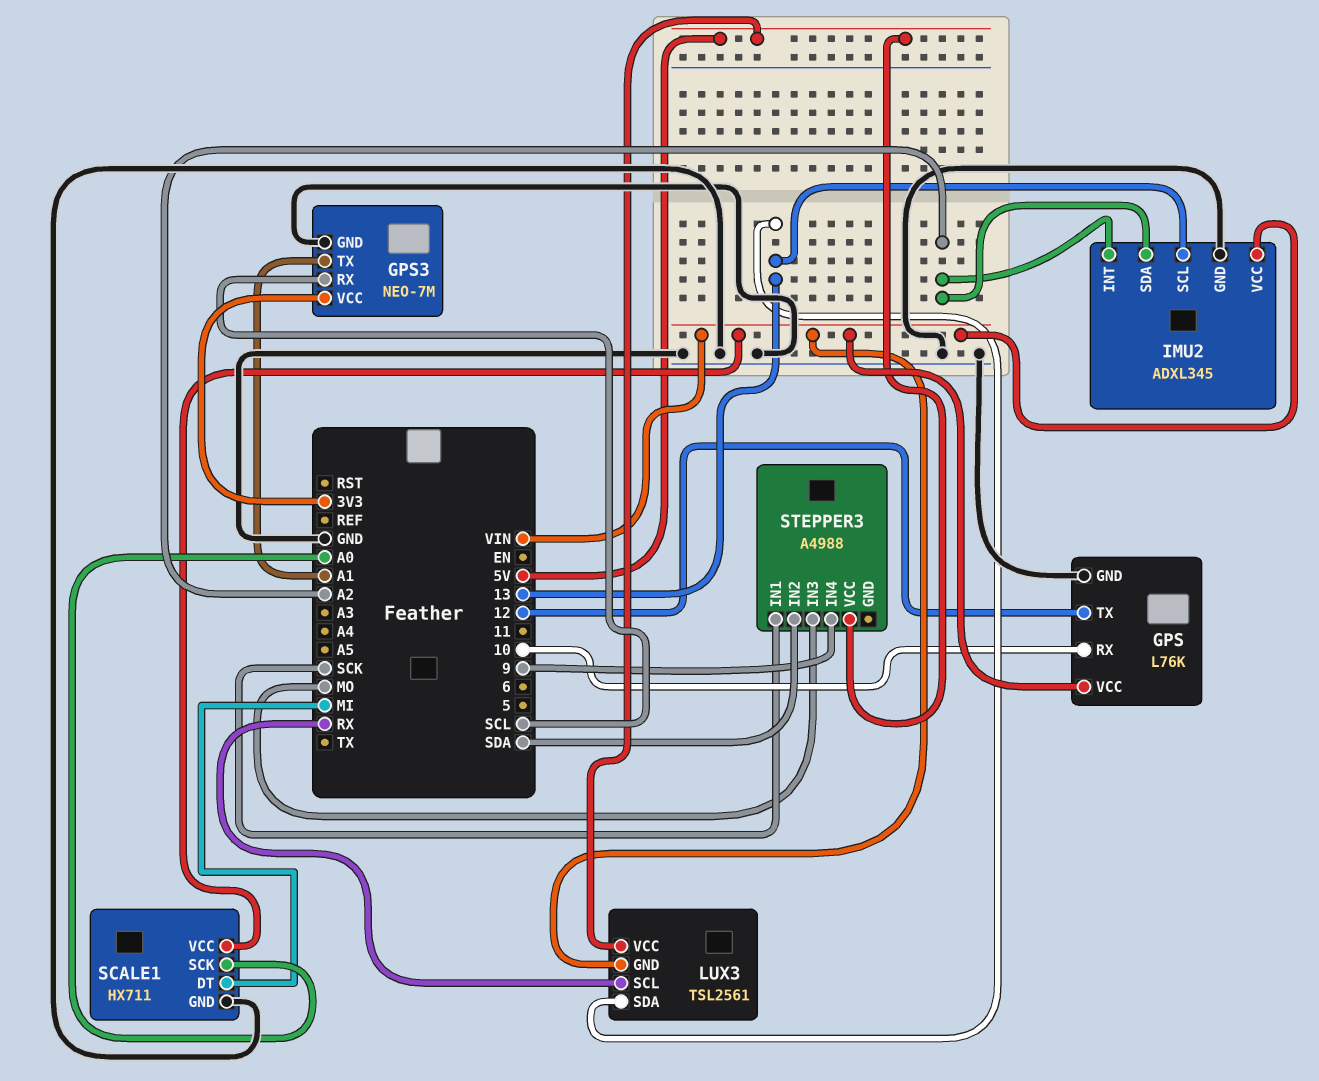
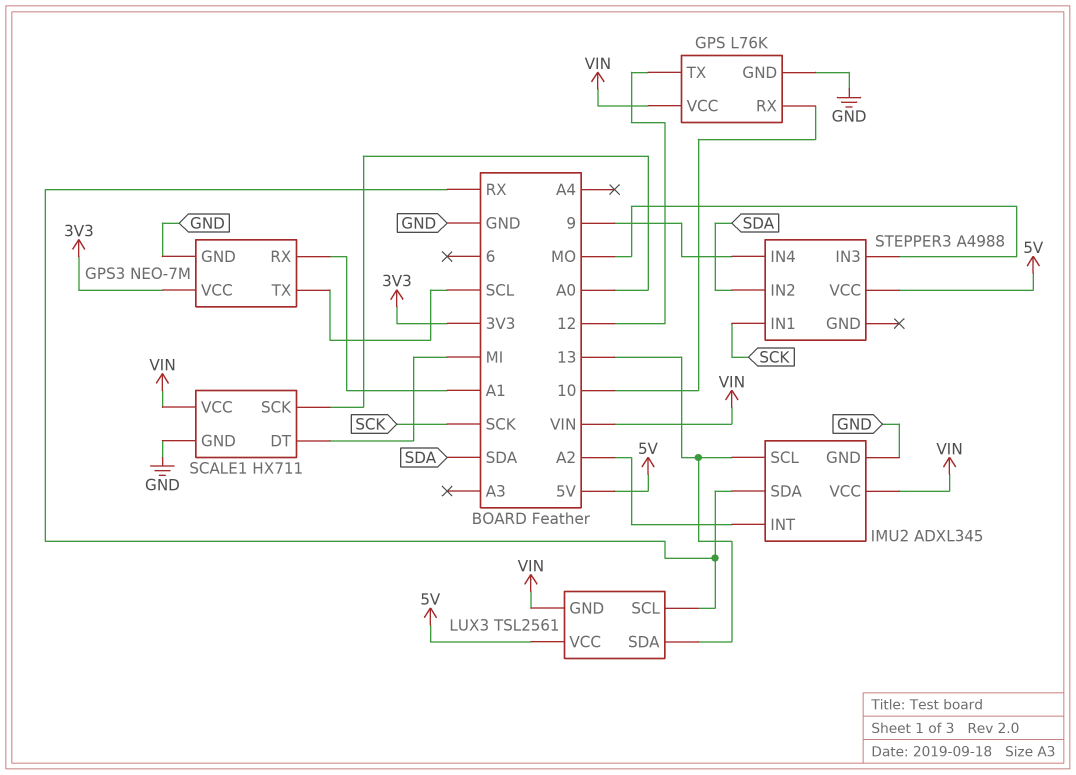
GPS3 pin RX: SCL -> A1
GPS3 pin TX: A1 -> SCL
IMU2 pin SDA: A2 -> RX

